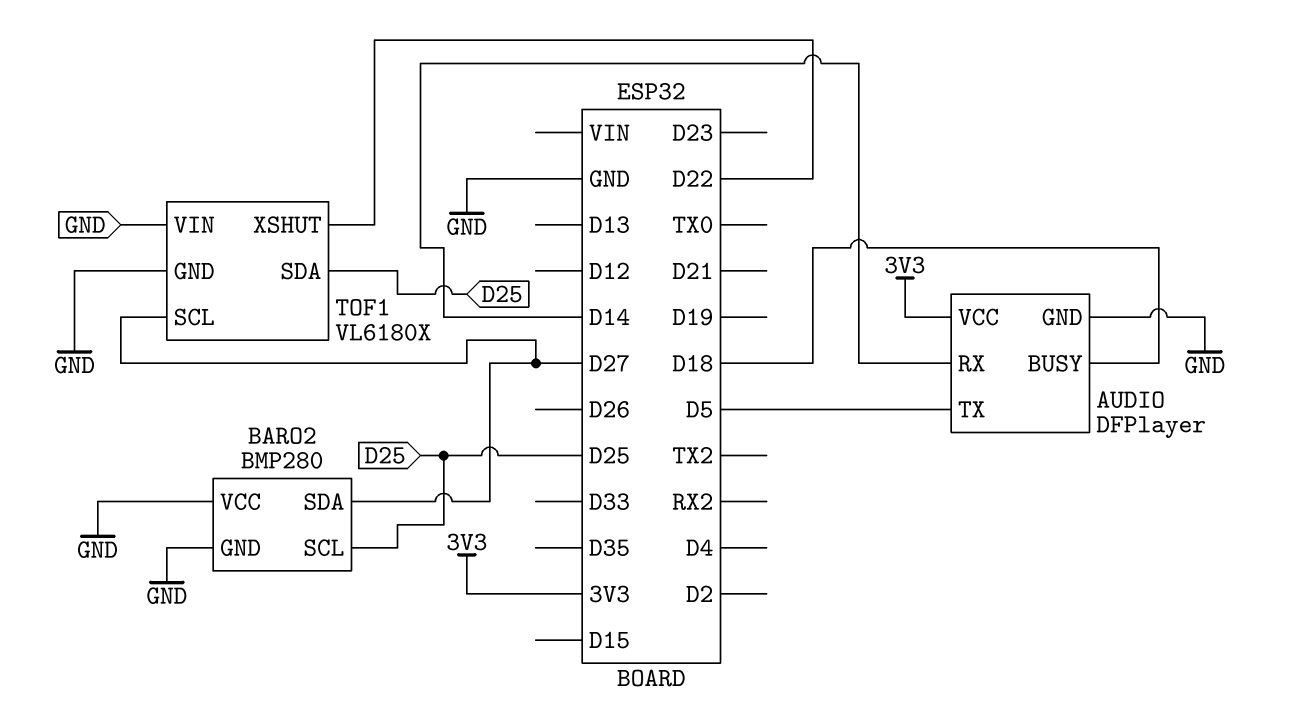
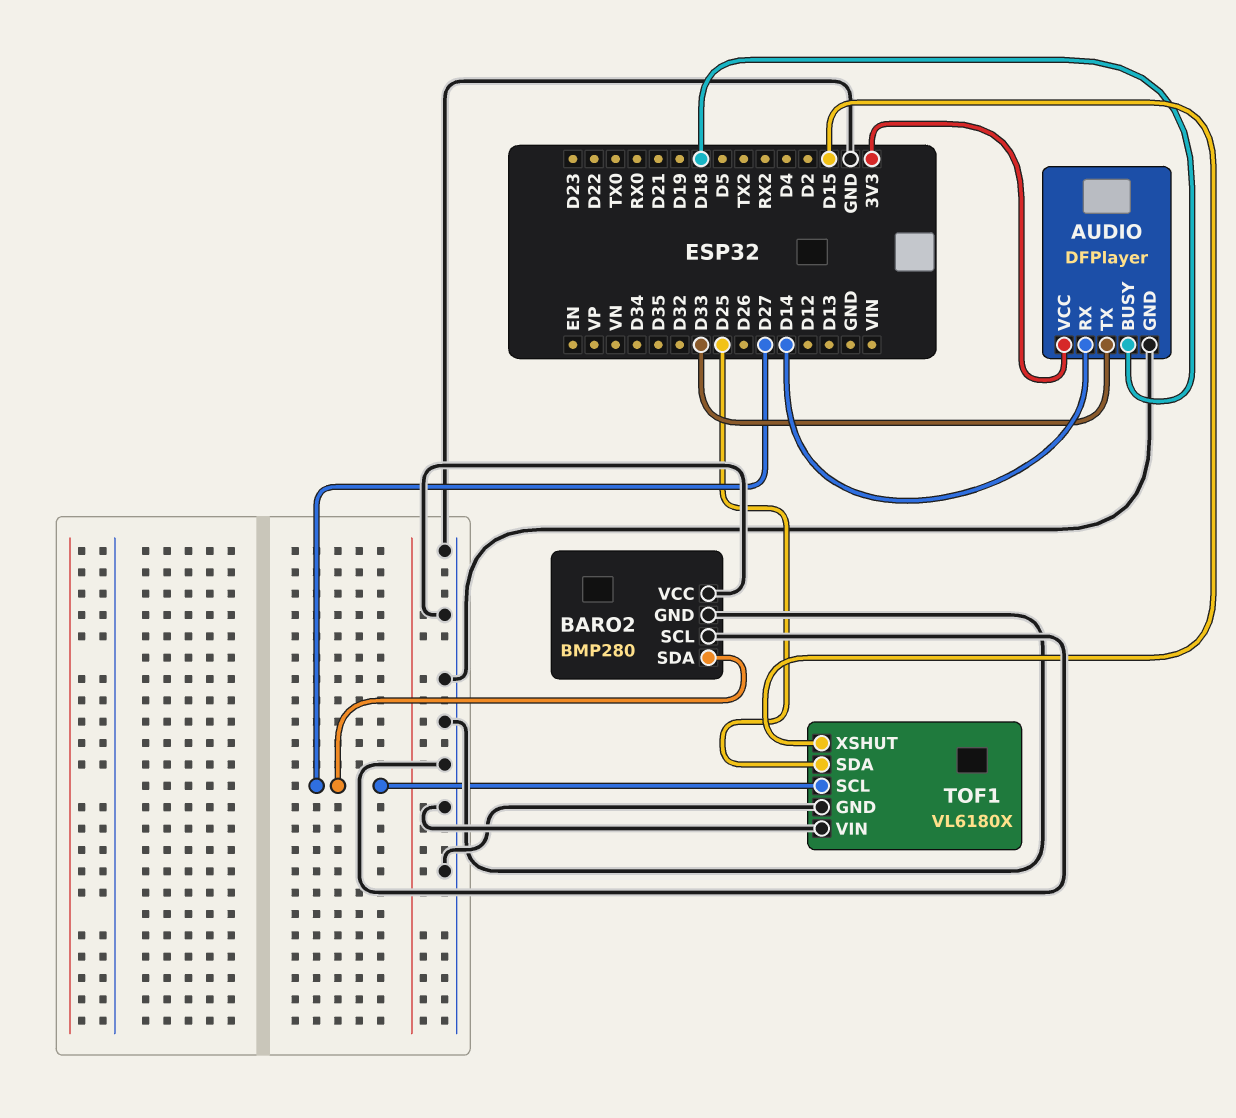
AUDIO pin TX: D5 -> D33
BARO2 pin SCL: D25 -> GND
TOF1 pin XSHUT: D22 -> D15

